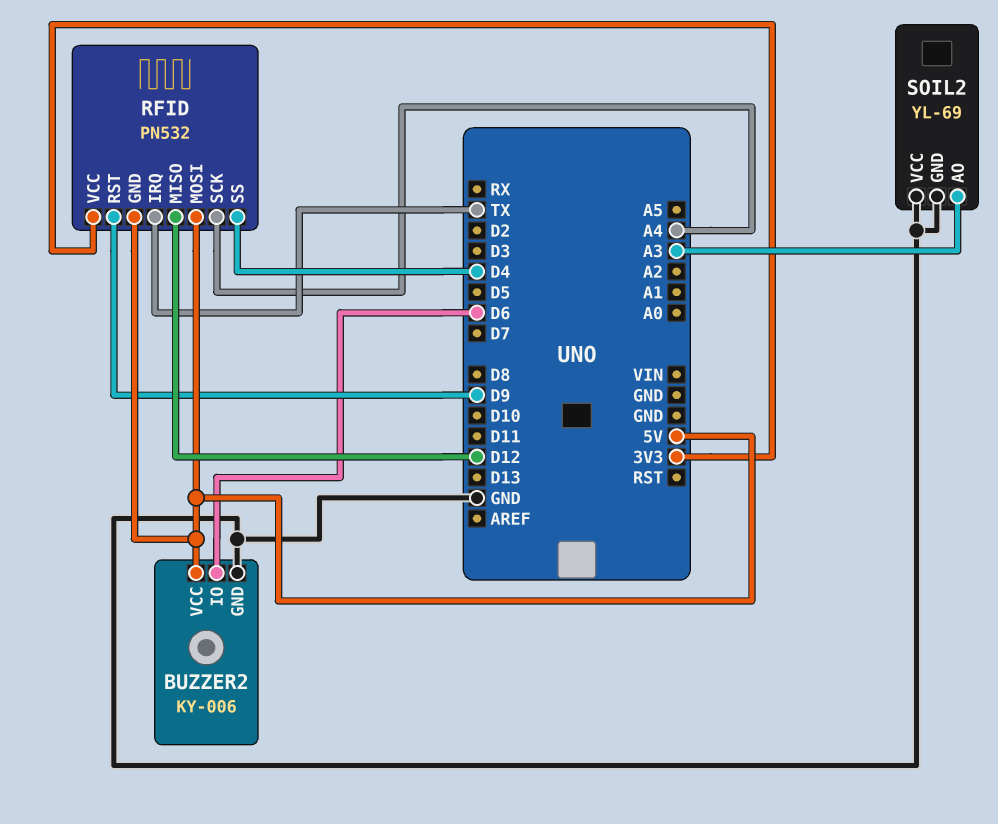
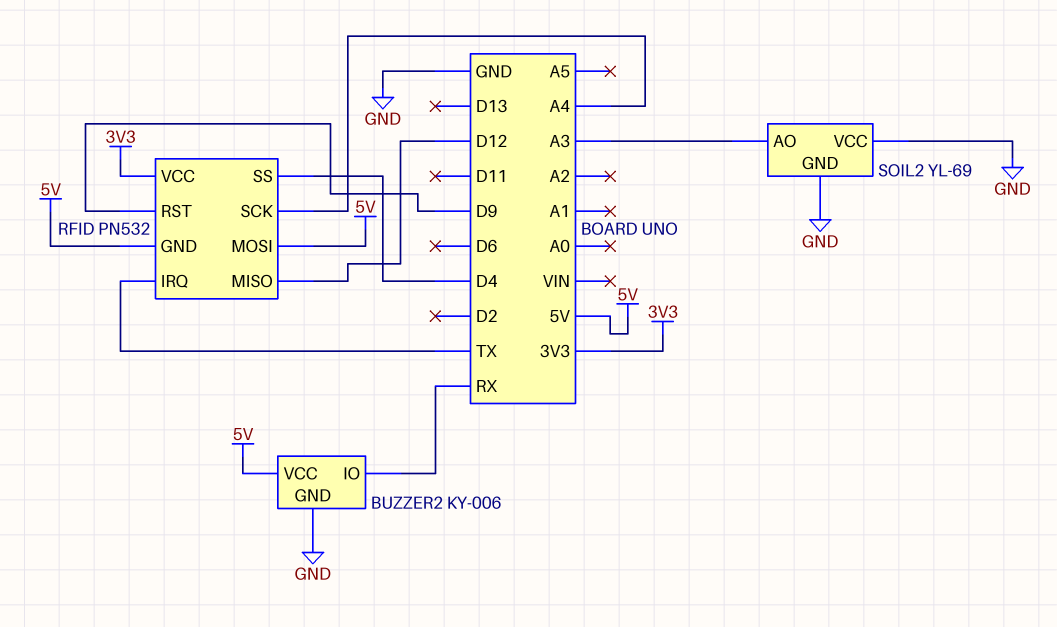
BUZZER2 pin IO: D6 -> RX

